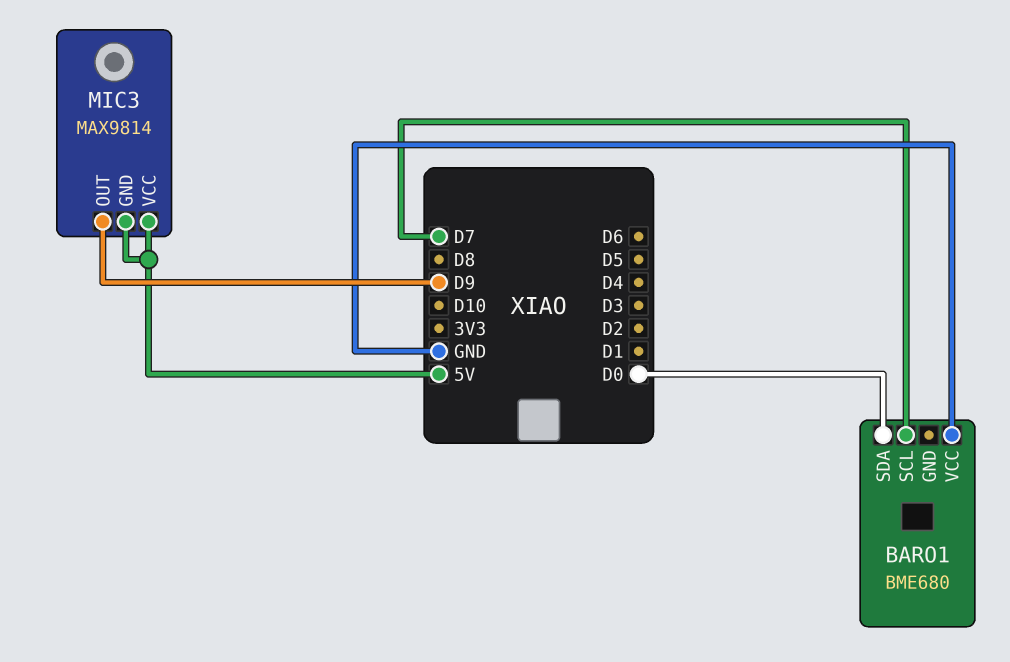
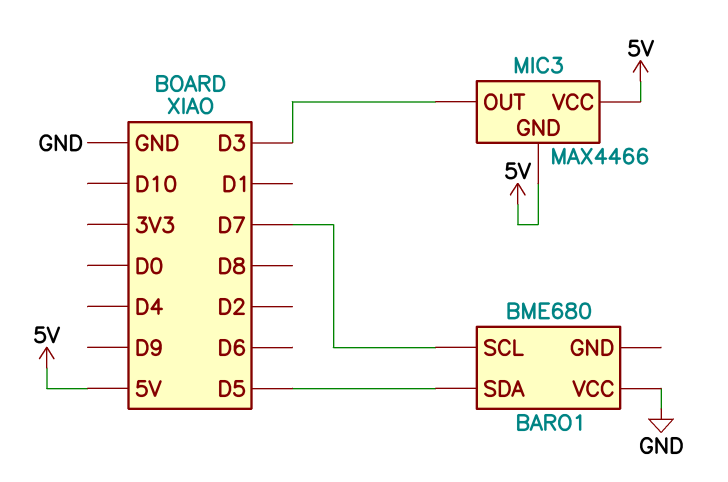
BARO1 pin SDA: D0 -> D5
MIC3: MAX9814 -> MAX4466
MIC3 pin OUT: D9 -> D3

